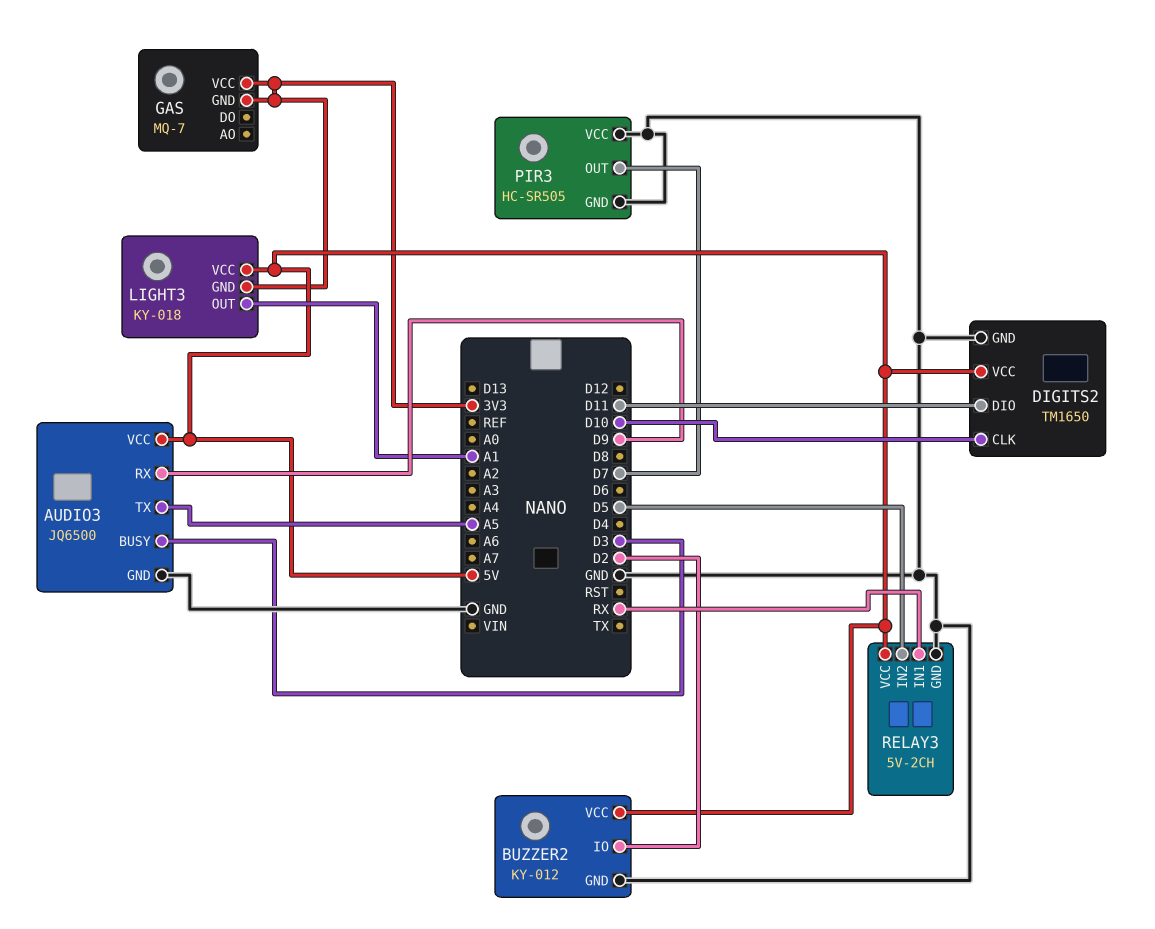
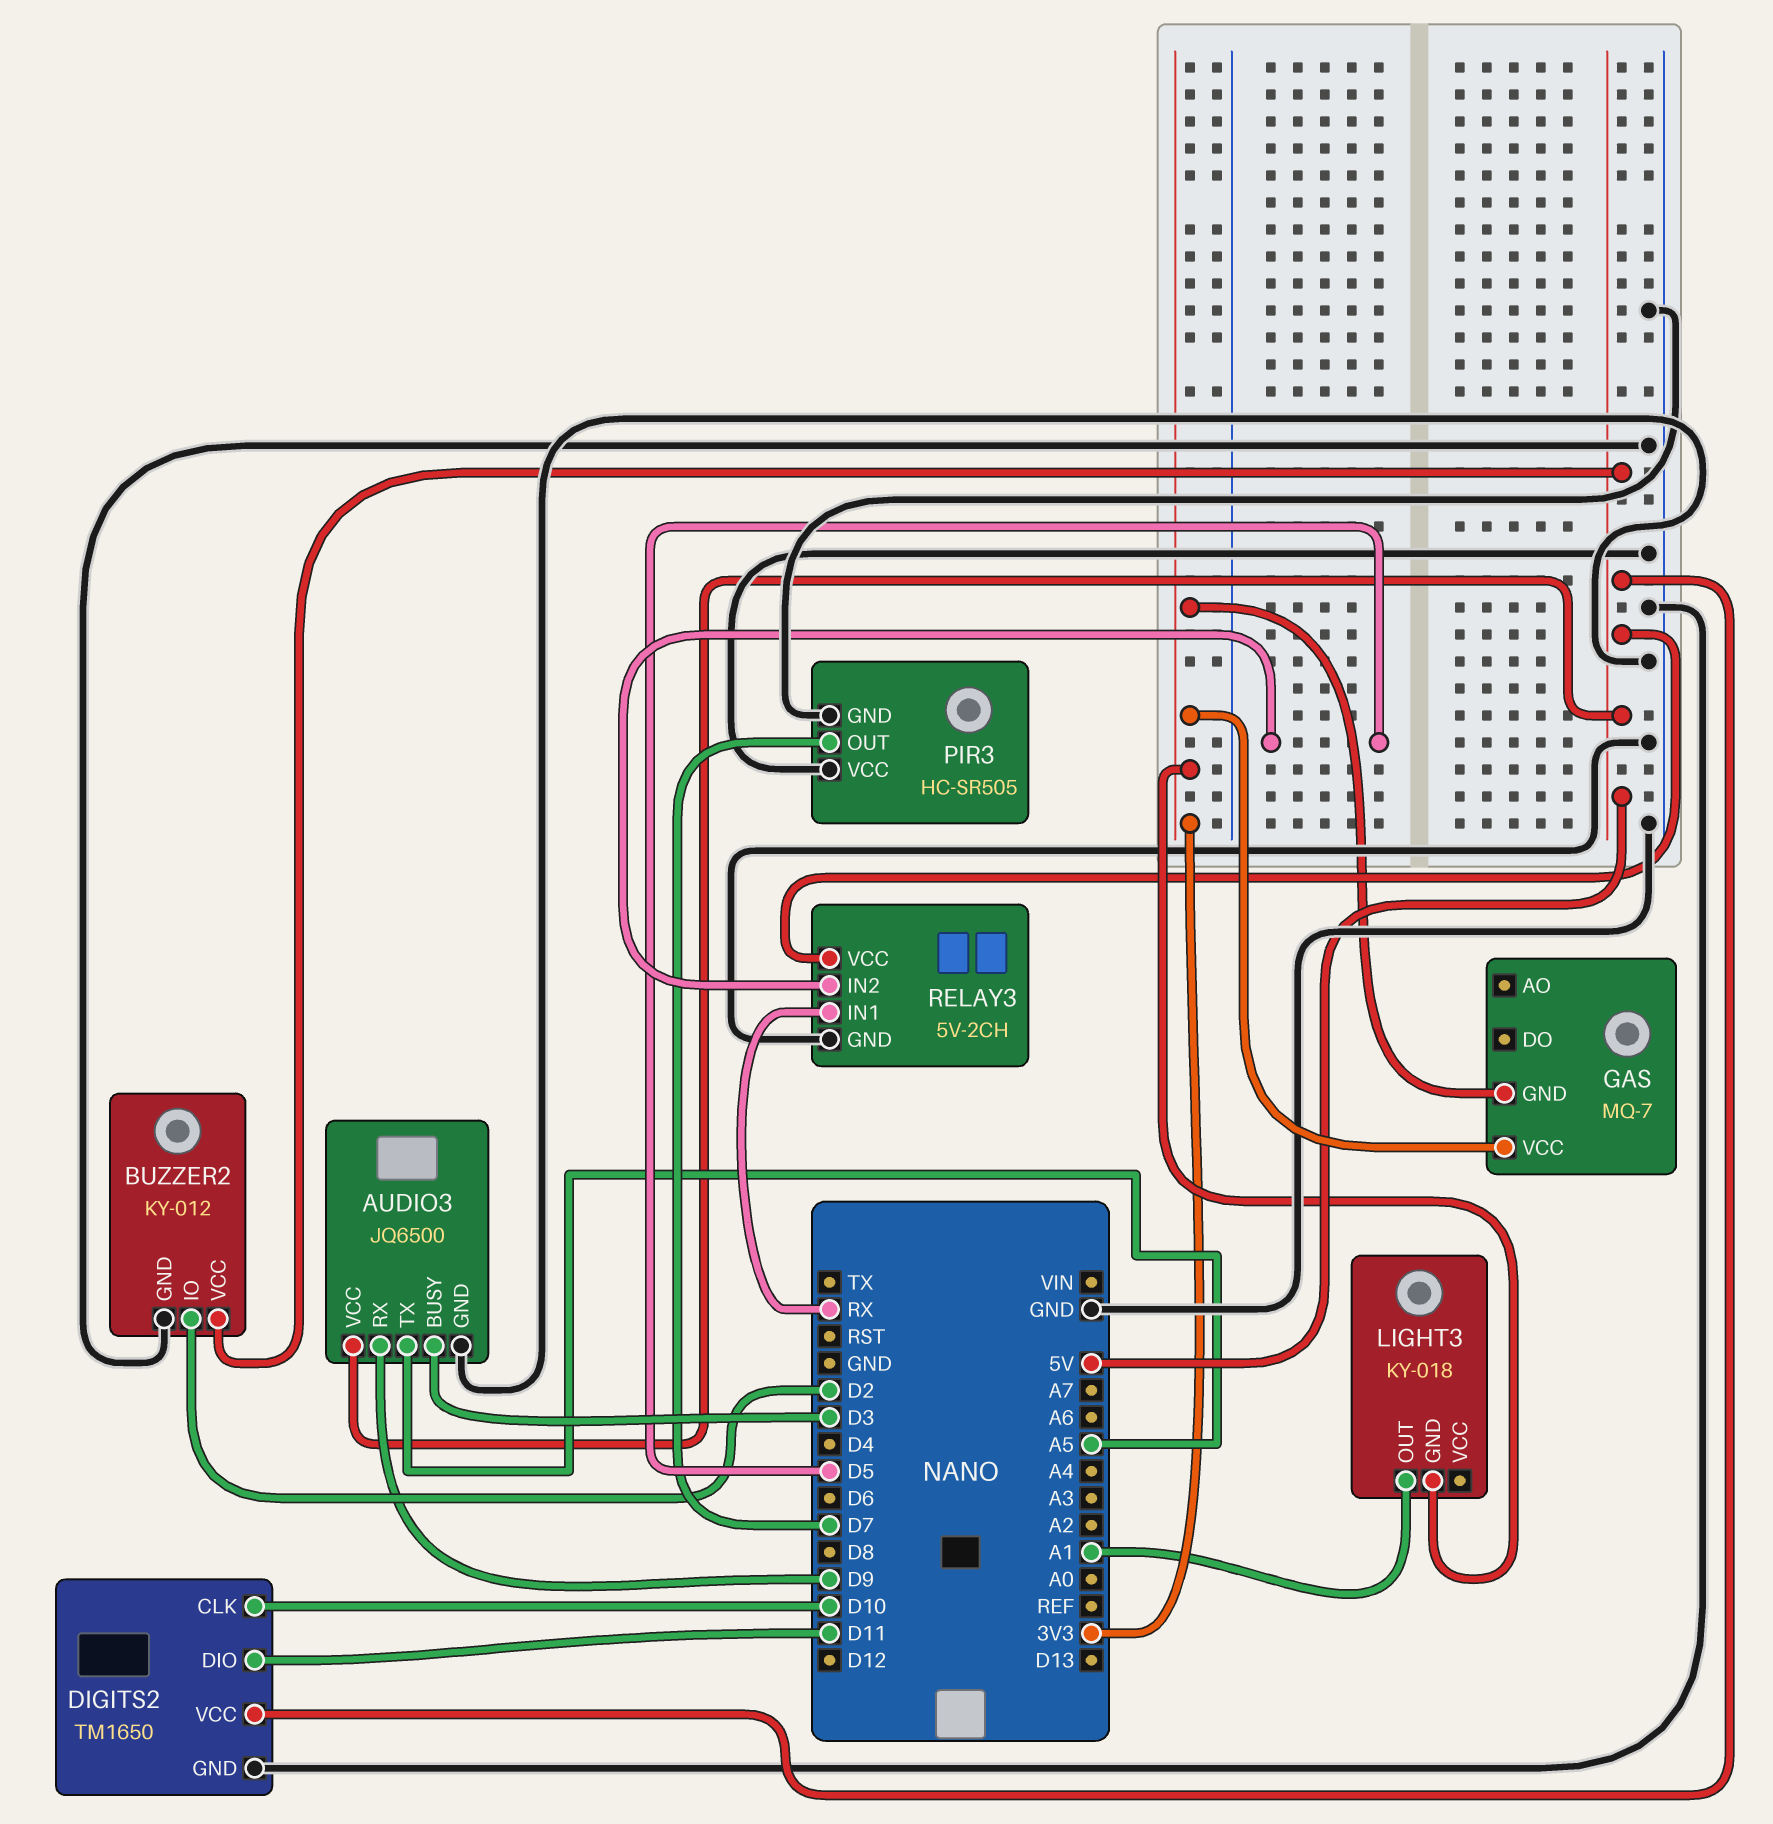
LIGHT3 pin VCC: 5V -> none

